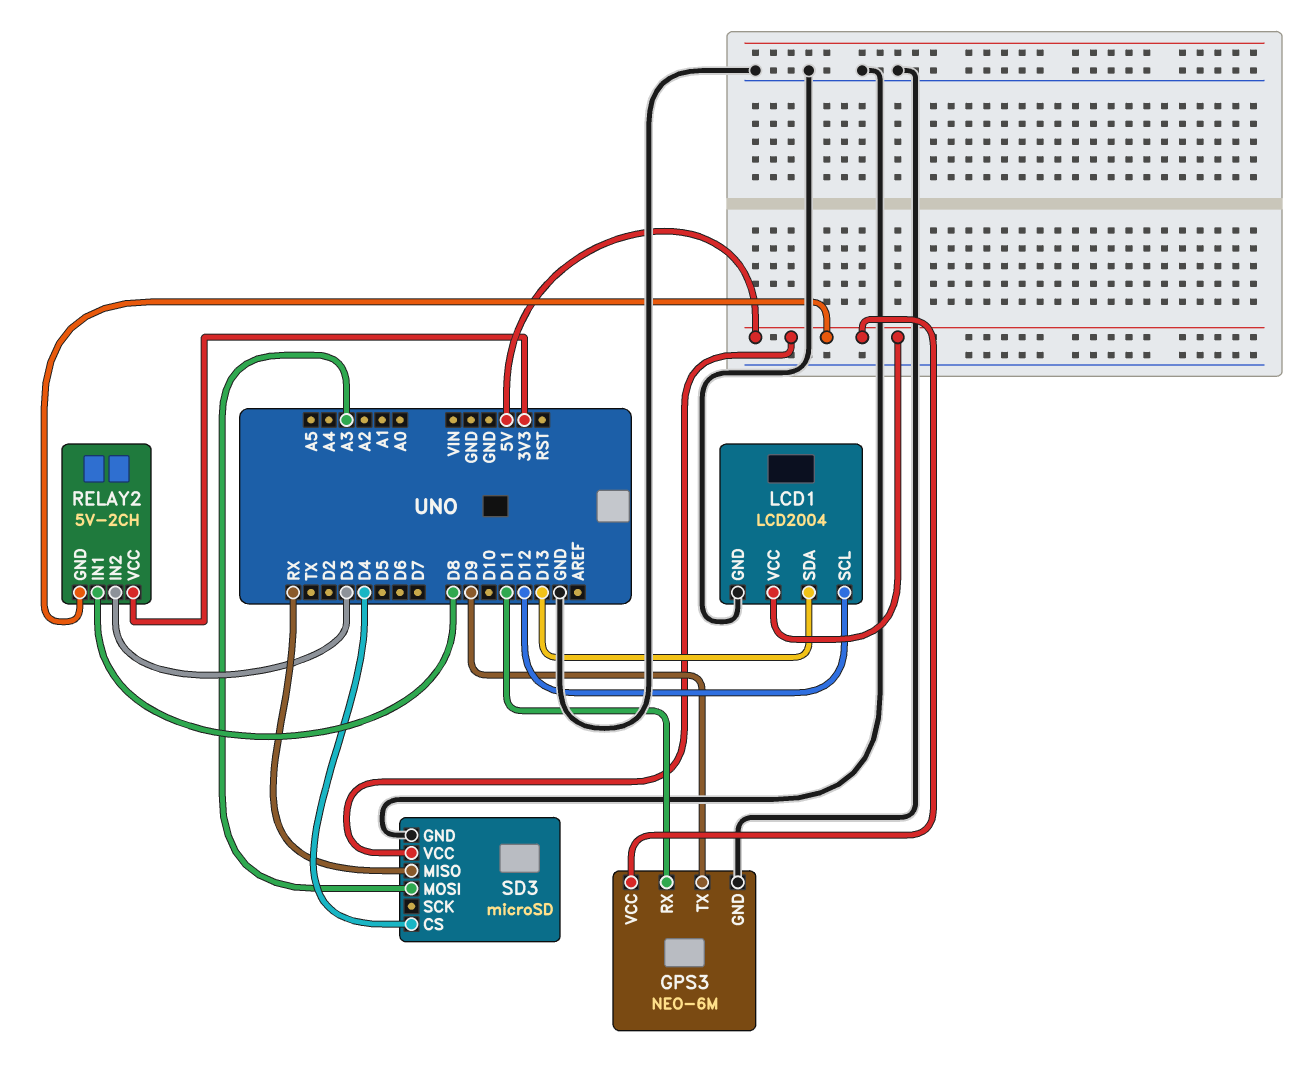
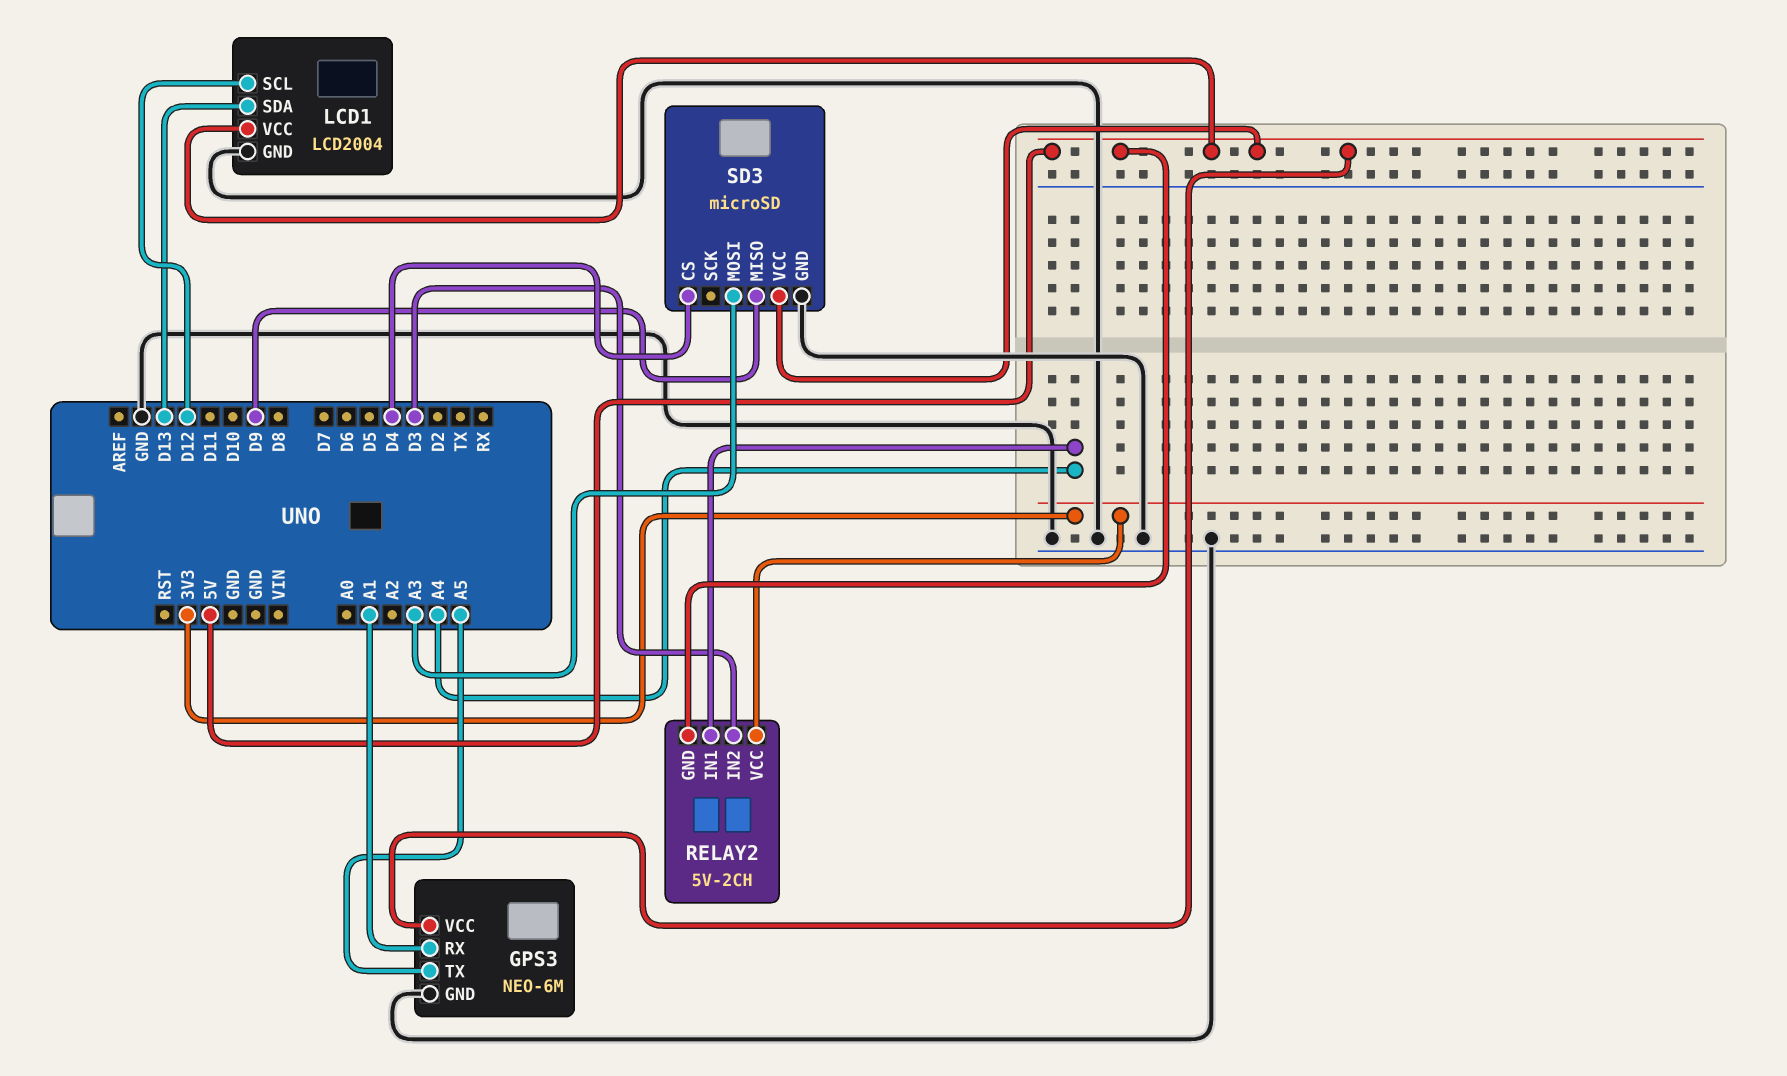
GPS3 pin RX: D11 -> A1
GPS3 pin TX: D9 -> A5
RELAY2 pin IN1: D8 -> A4
SD3 pin MISO: RX -> D9

